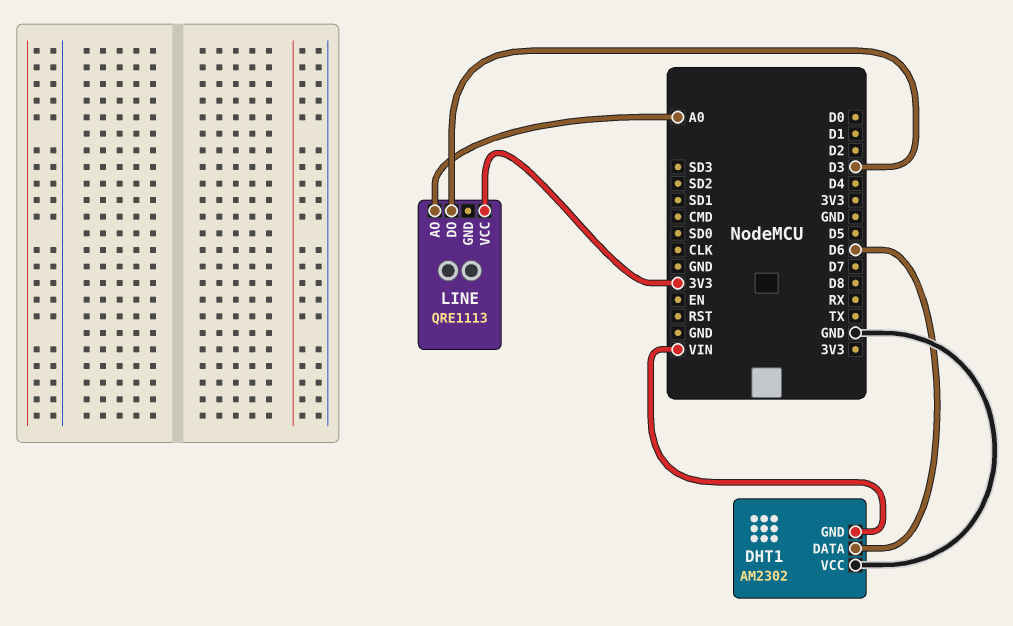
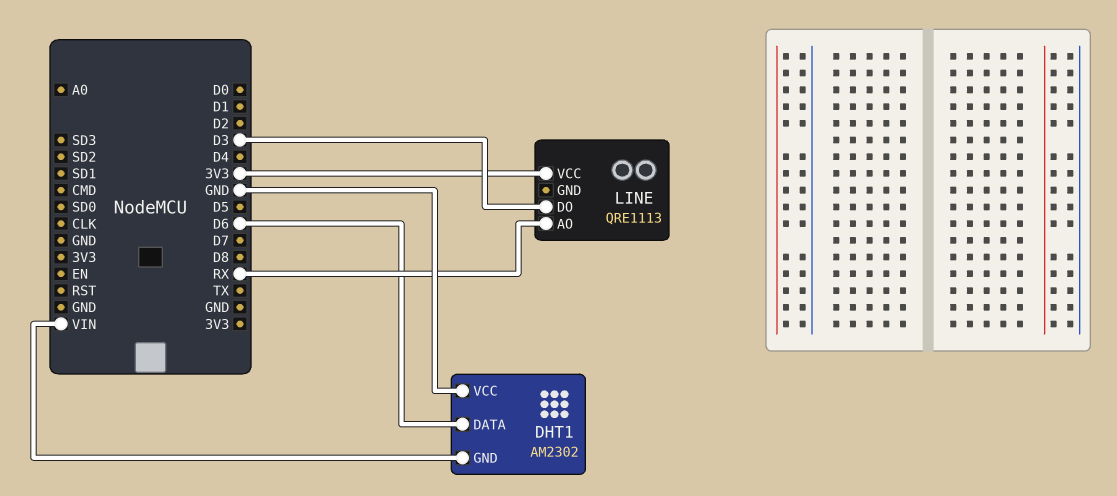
LINE pin AO: A0 -> RX

